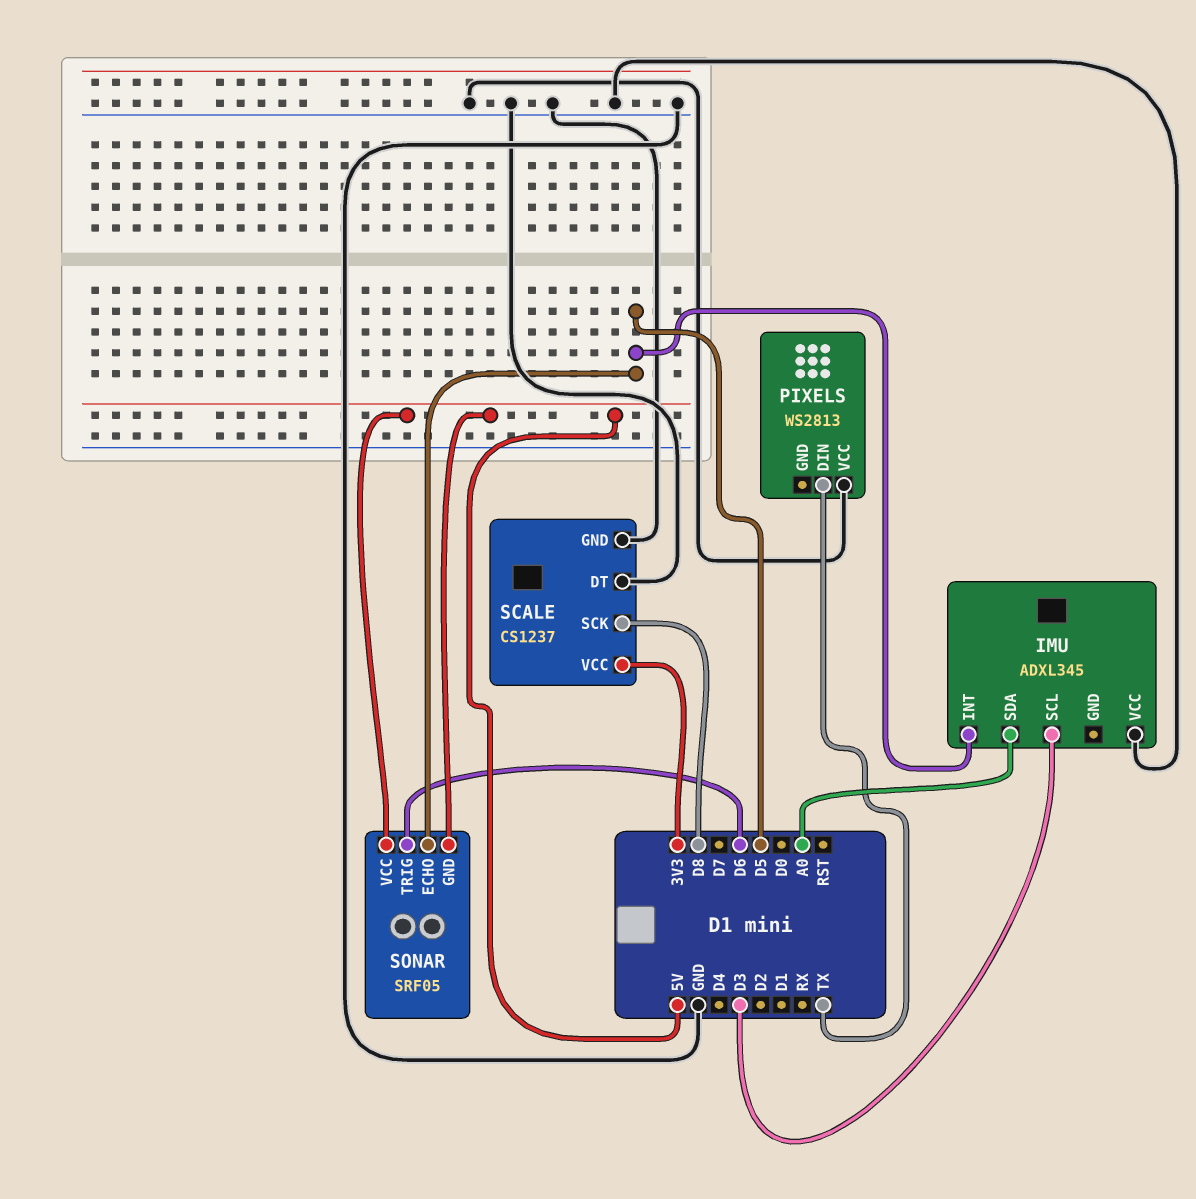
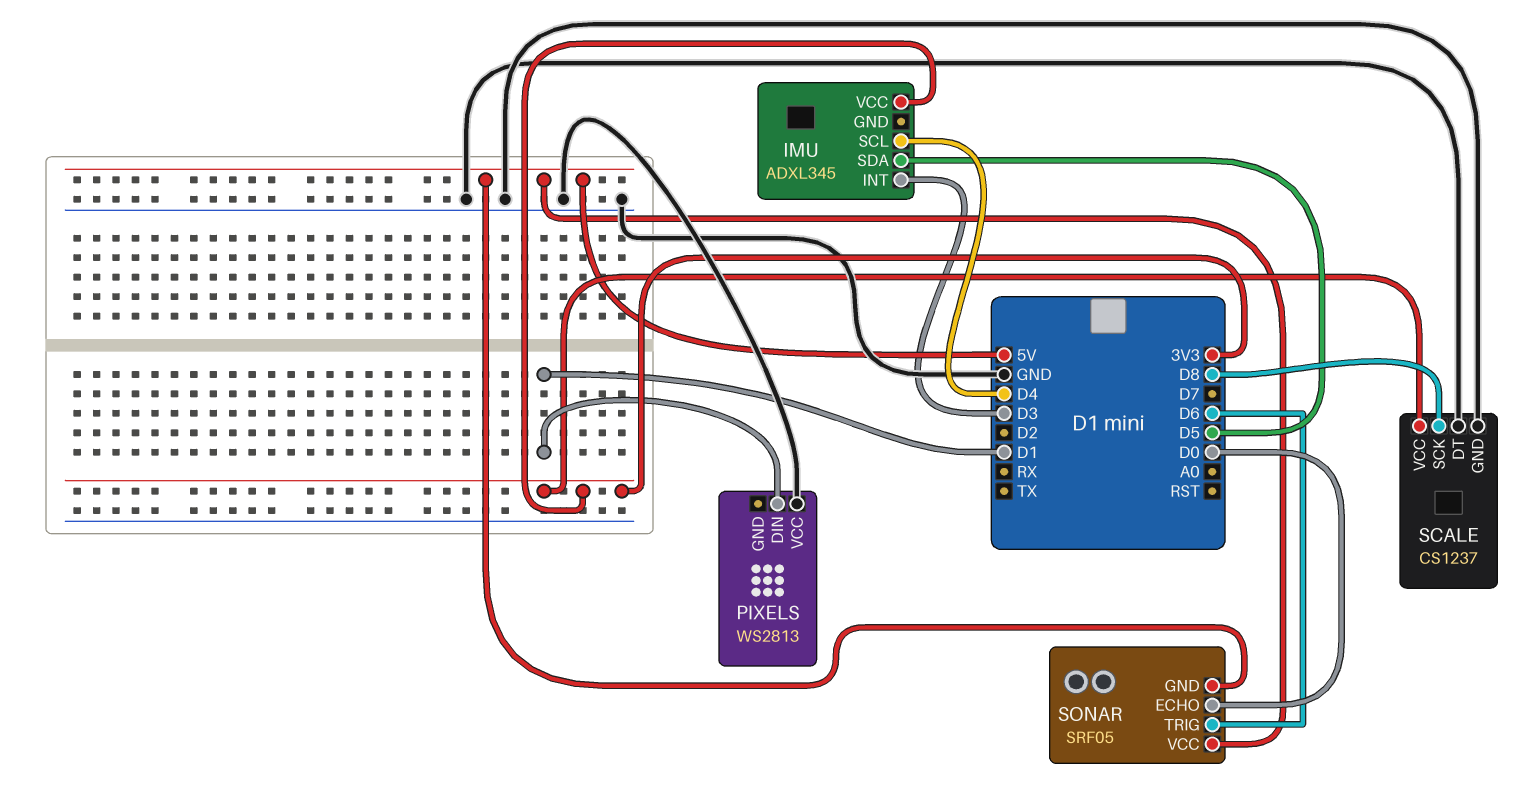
IMU pin INT: D5 -> D3
IMU pin SCL: D3 -> D4
IMU pin SDA: A0 -> D5
IMU pin VCC: GND -> 3V3
PIXELS pin DIN: TX -> D1
SONAR pin ECHO: D5 -> D0

